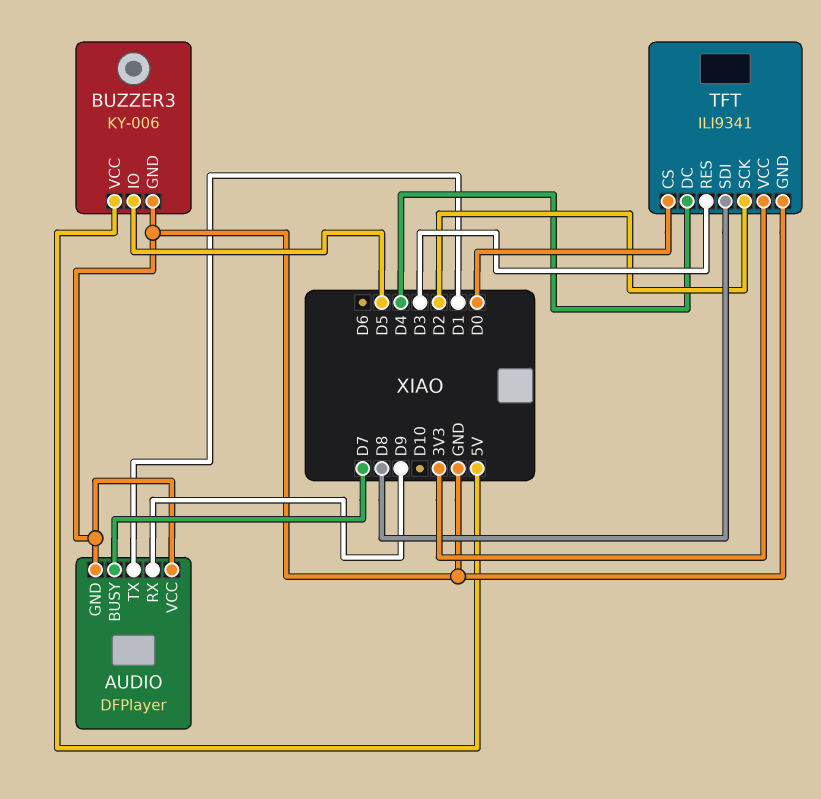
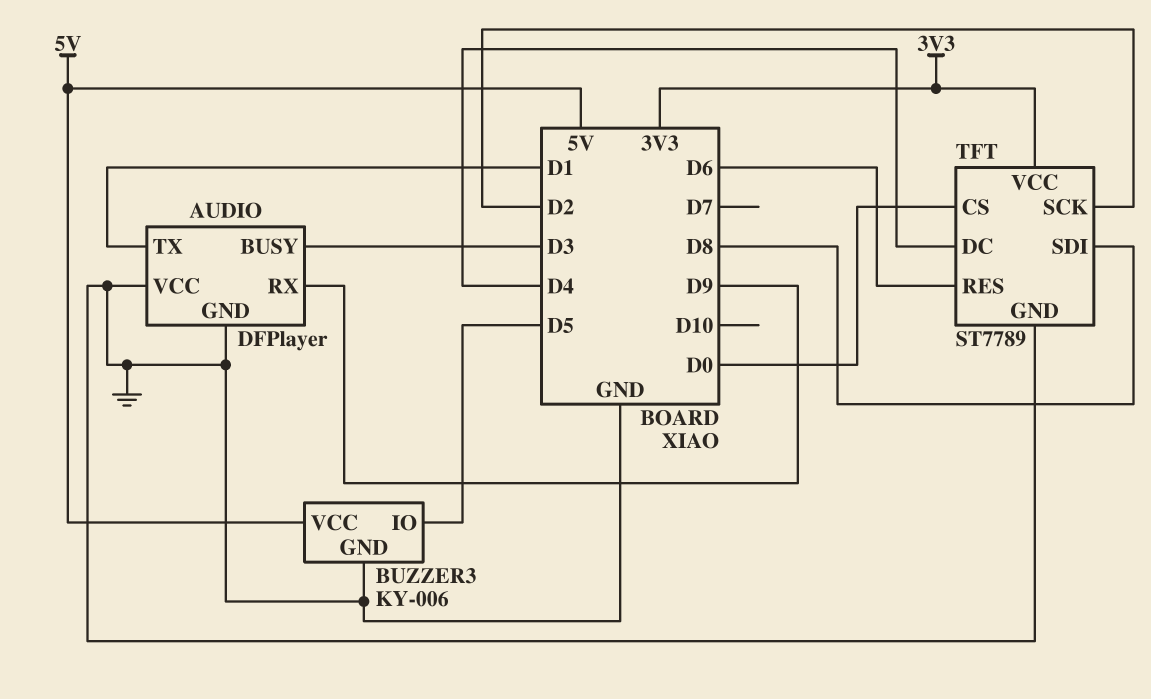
AUDIO pin BUSY: D7 -> D3
TFT: ILI9341 -> ST7789
TFT pin RES: D3 -> D6

